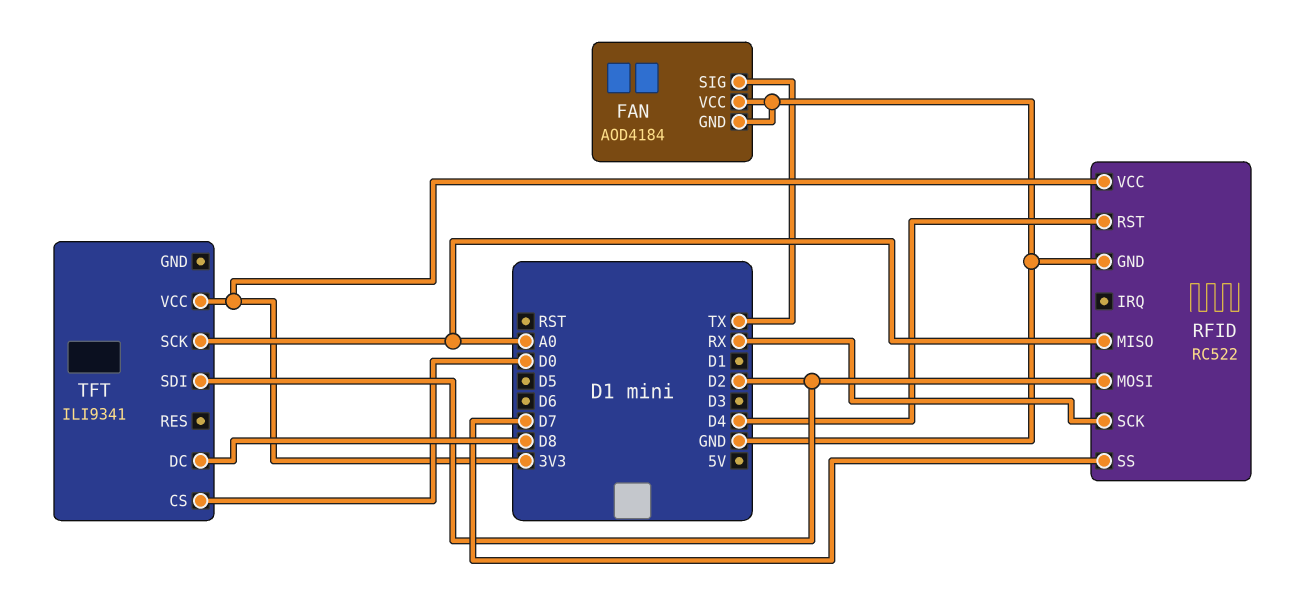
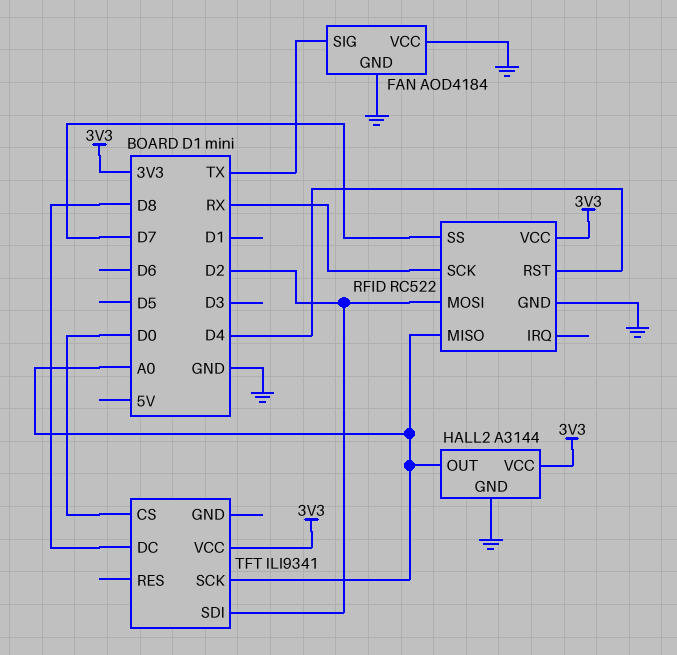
HALL2: none -> A3144
HALL2 pin GND: none -> GND
HALL2 pin OUT: none -> A0
HALL2 pin VCC: none -> 3V3

